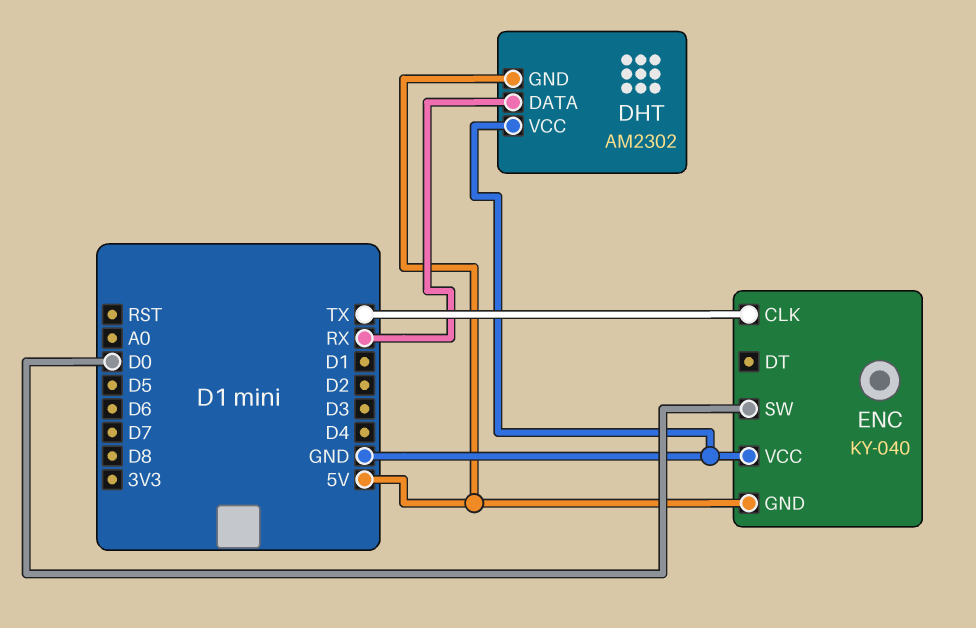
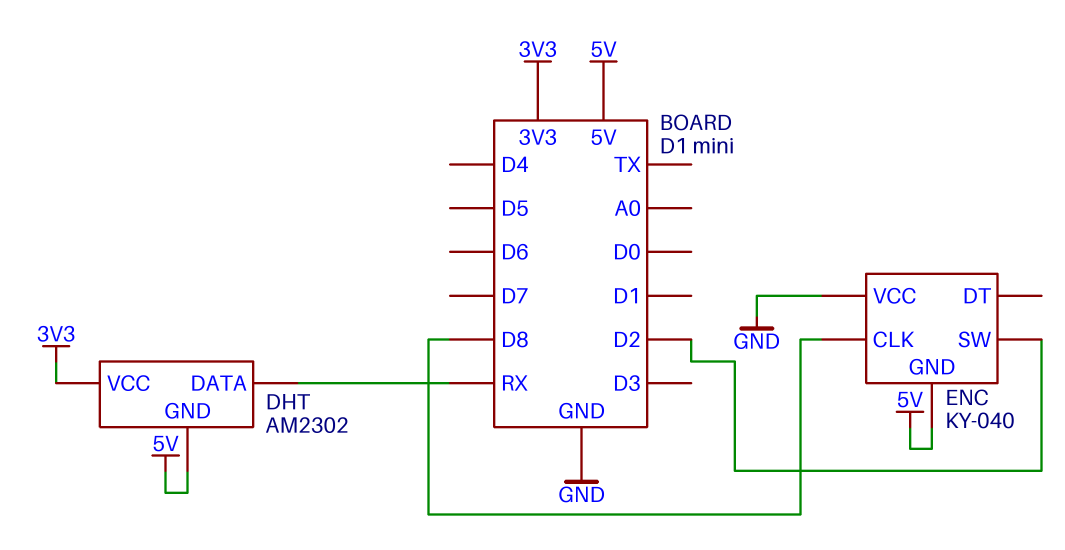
DHT pin VCC: GND -> 3V3
ENC pin CLK: TX -> D8
ENC pin SW: D0 -> D2

